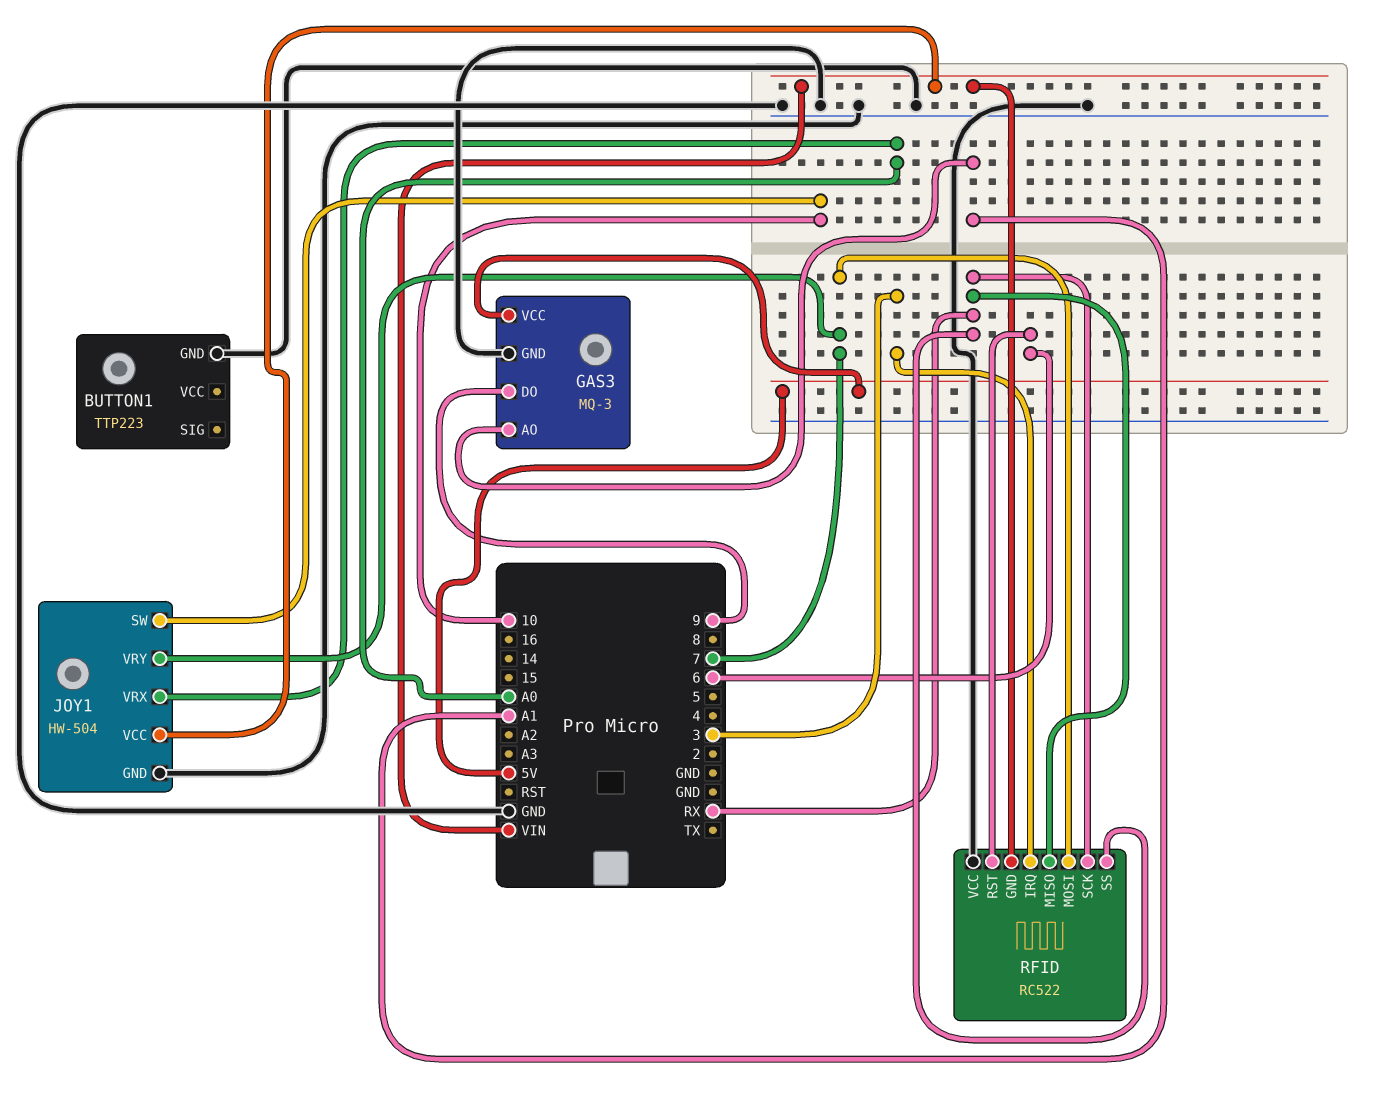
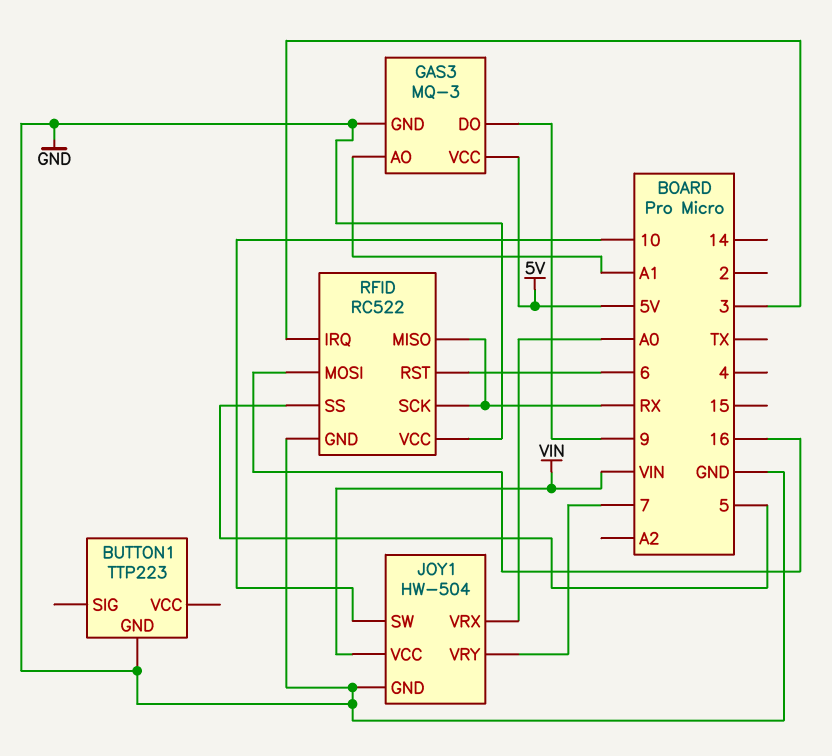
RFID pin GND: VIN -> GND
RFID pin MOSI: 7 -> 16
RFID pin SS: RX -> 5

